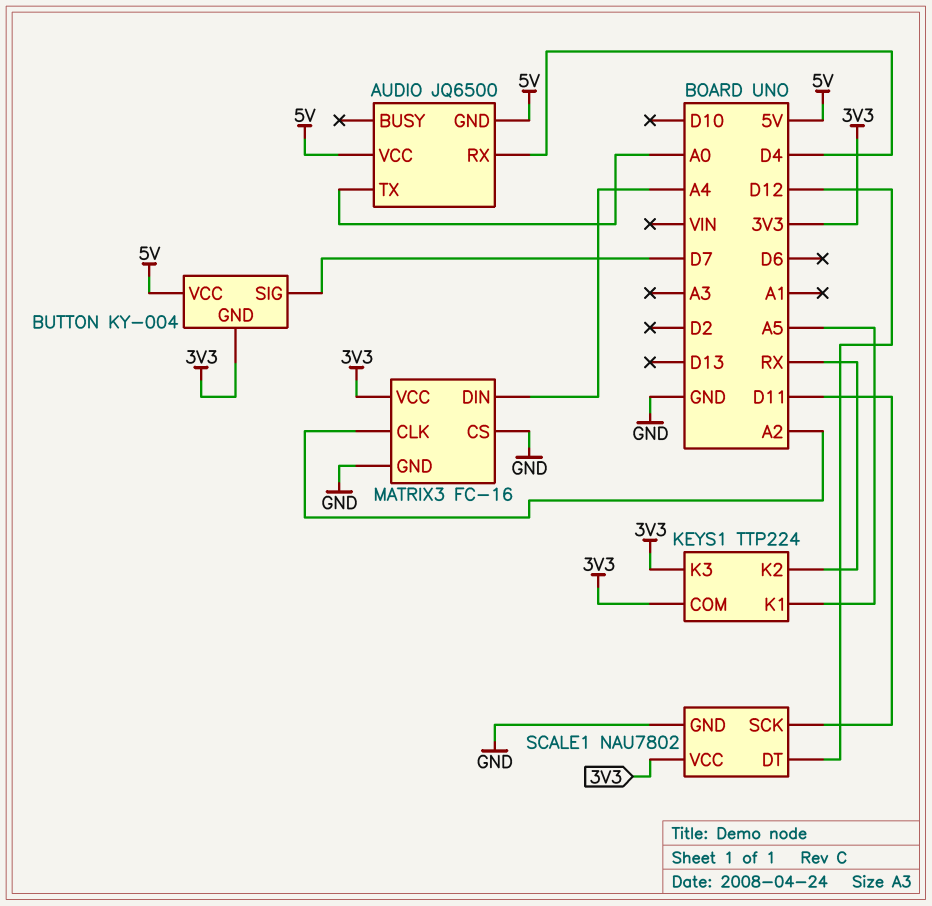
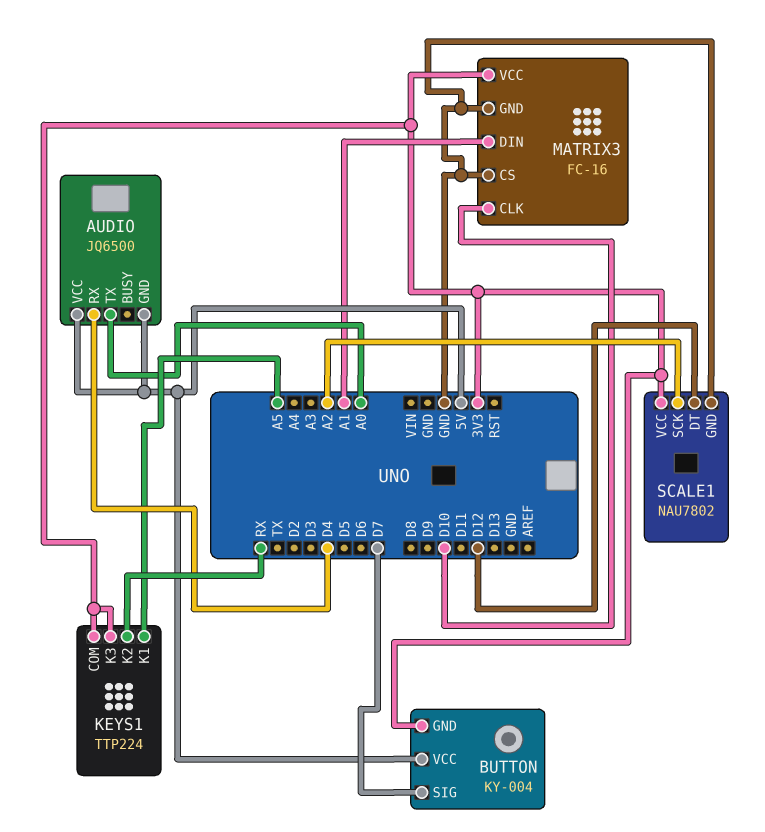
MATRIX3 pin CLK: A2 -> D10
MATRIX3 pin DIN: A4 -> A1
SCALE1 pin SCK: D11 -> A2

